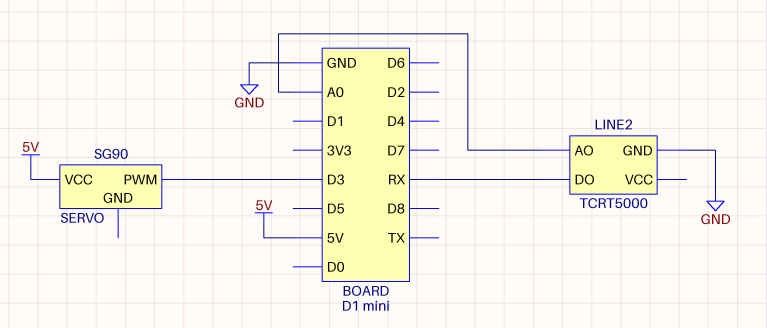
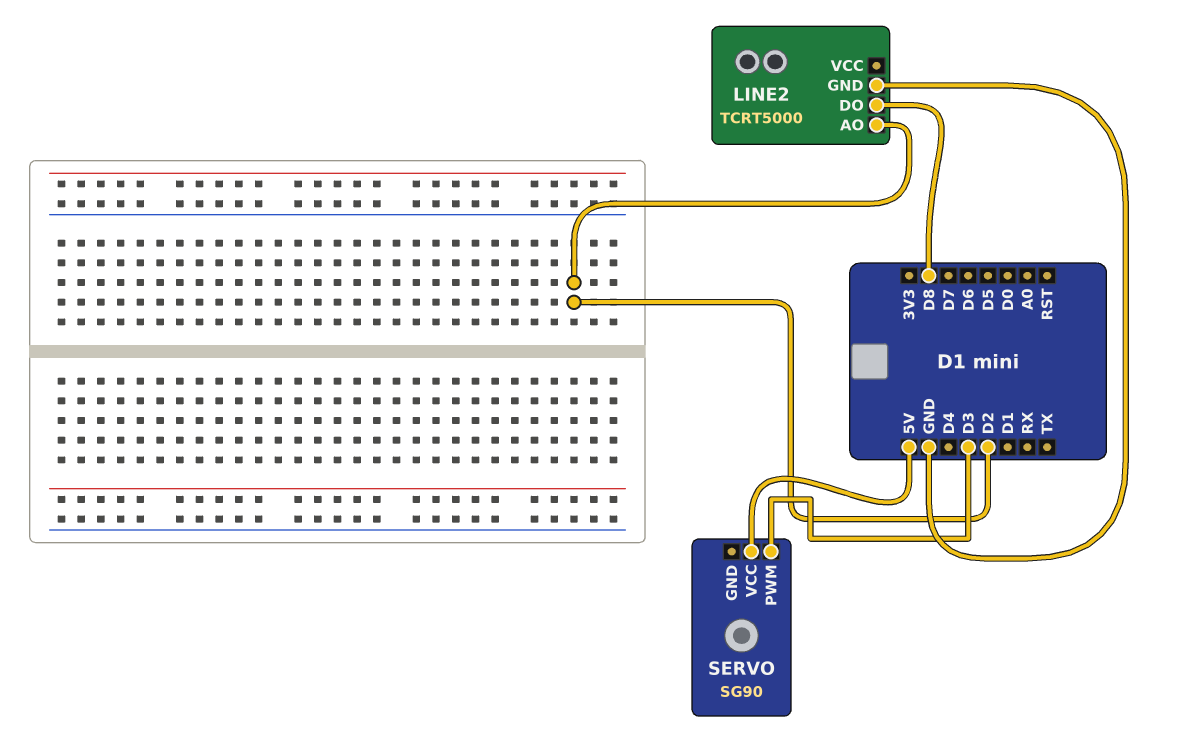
LINE2 pin AO: A0 -> D2
LINE2 pin DO: RX -> D8

